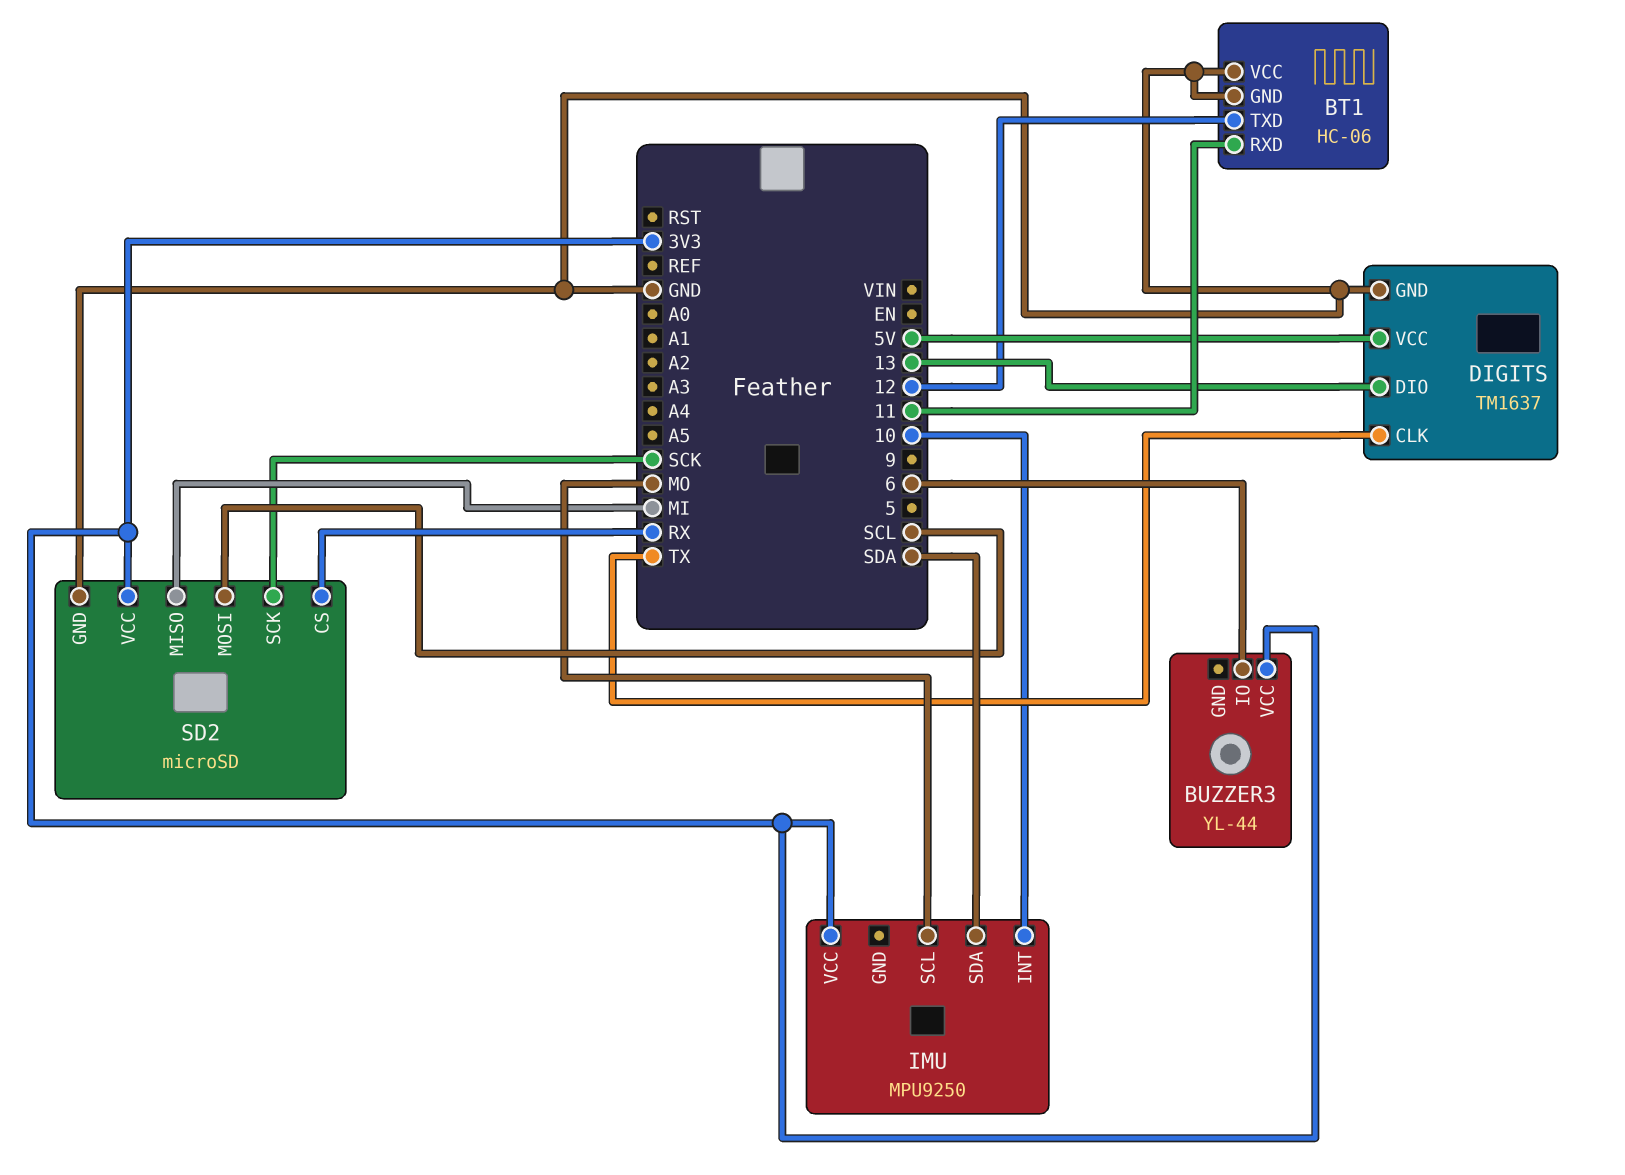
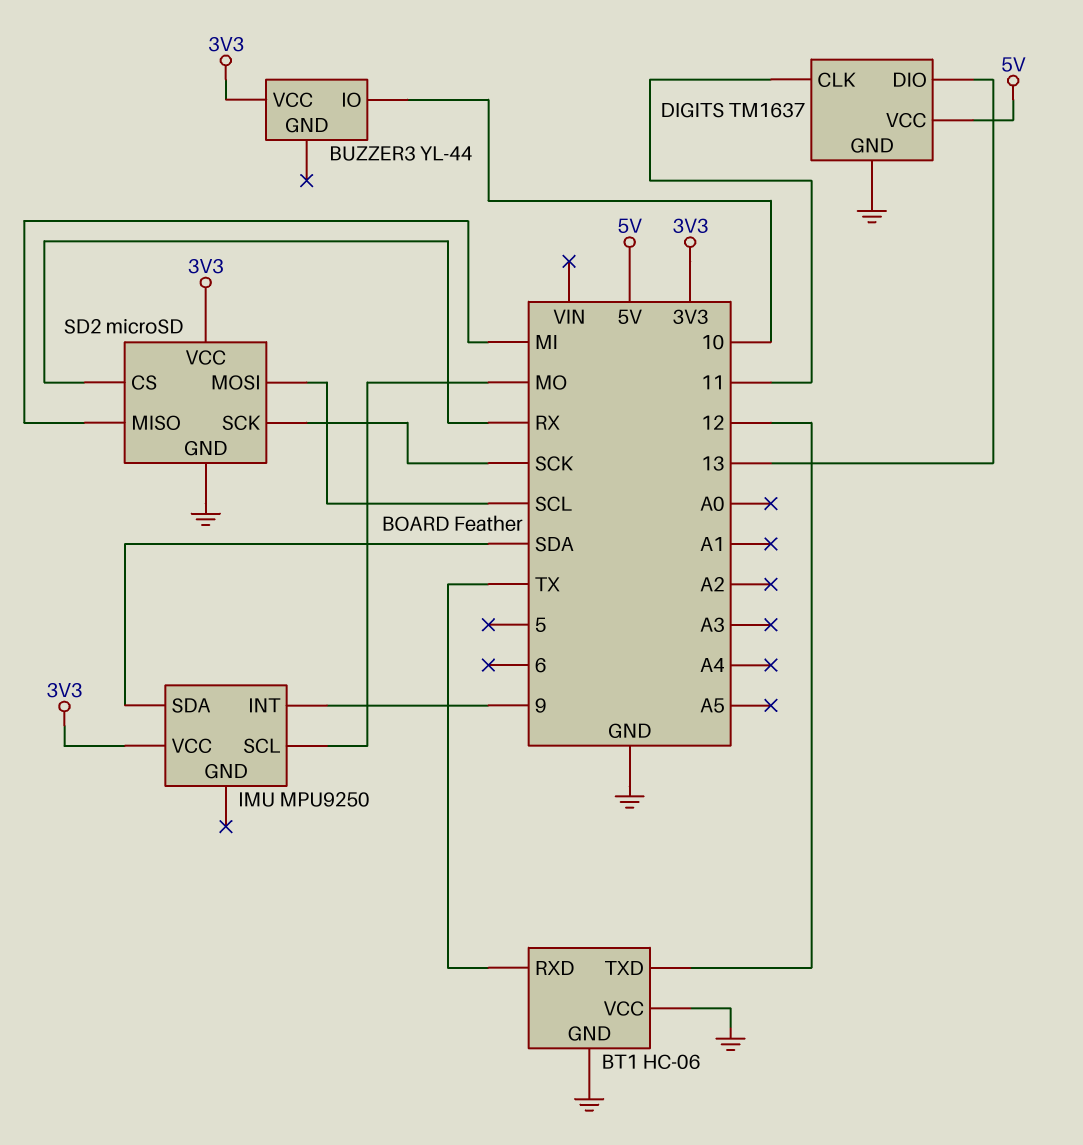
BT1 pin RXD: 11 -> TX
BUZZER3 pin IO: 6 -> 10
DIGITS pin CLK: TX -> 11
IMU pin INT: 10 -> 9

